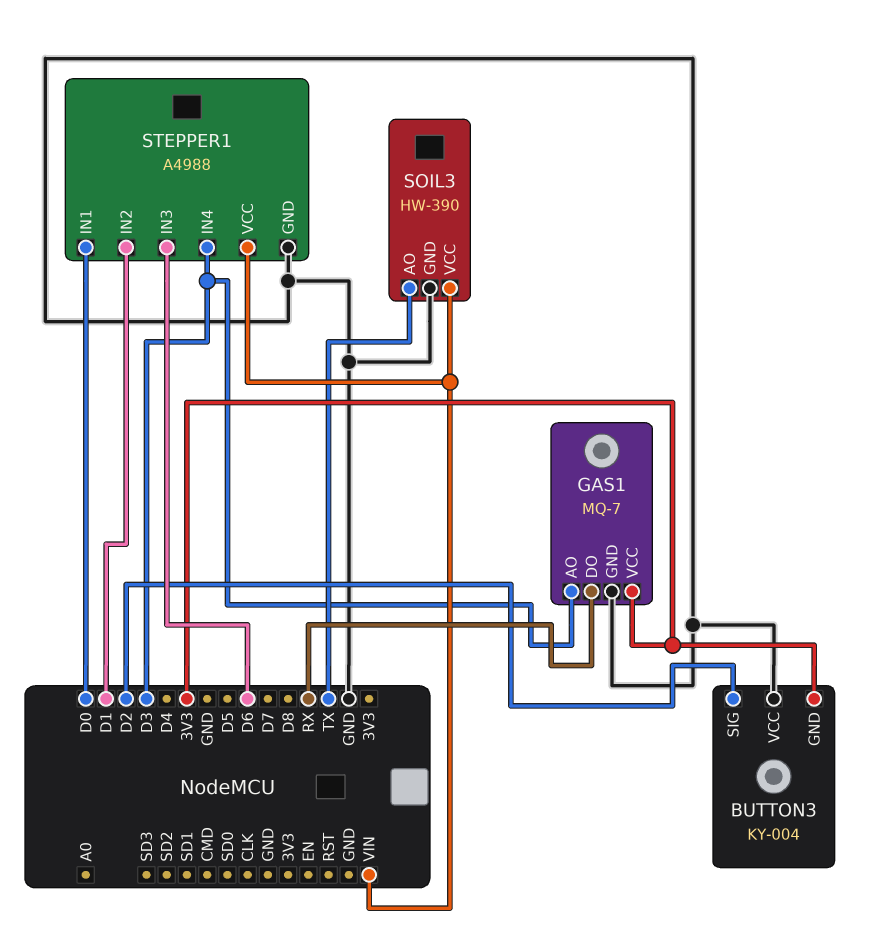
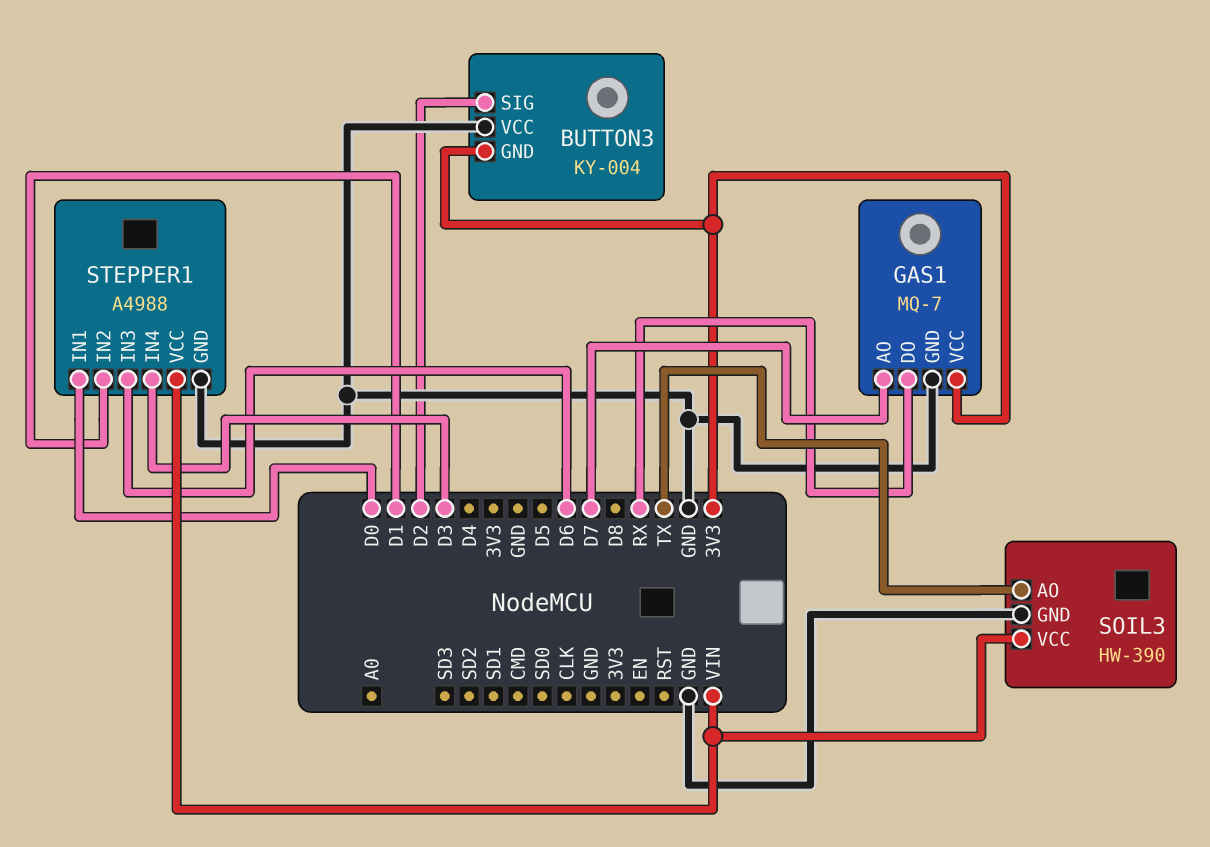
GAS1 pin AO: D3 -> D7

